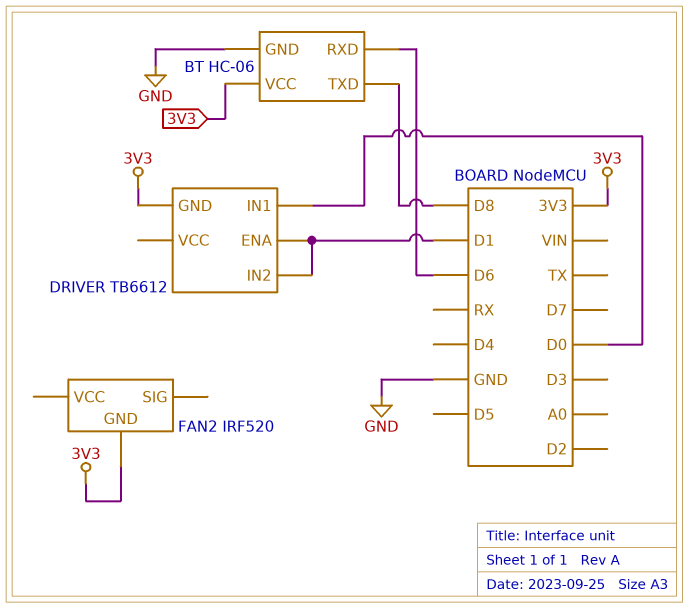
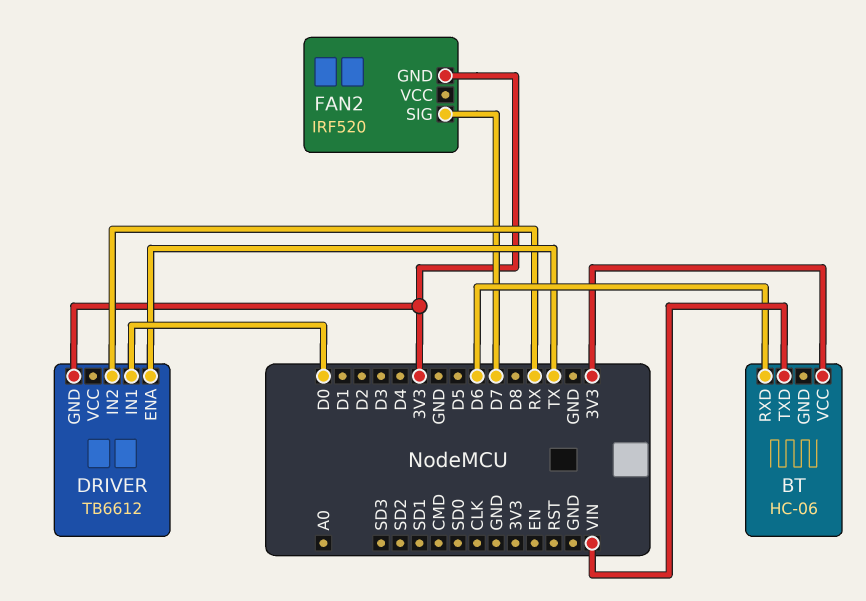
BT pin GND: GND -> none
BT pin TXD: D8 -> VIN
DRIVER pin ENA: D1 -> TX
DRIVER pin IN2: D1 -> RX
FAN2 pin SIG: none -> D7

